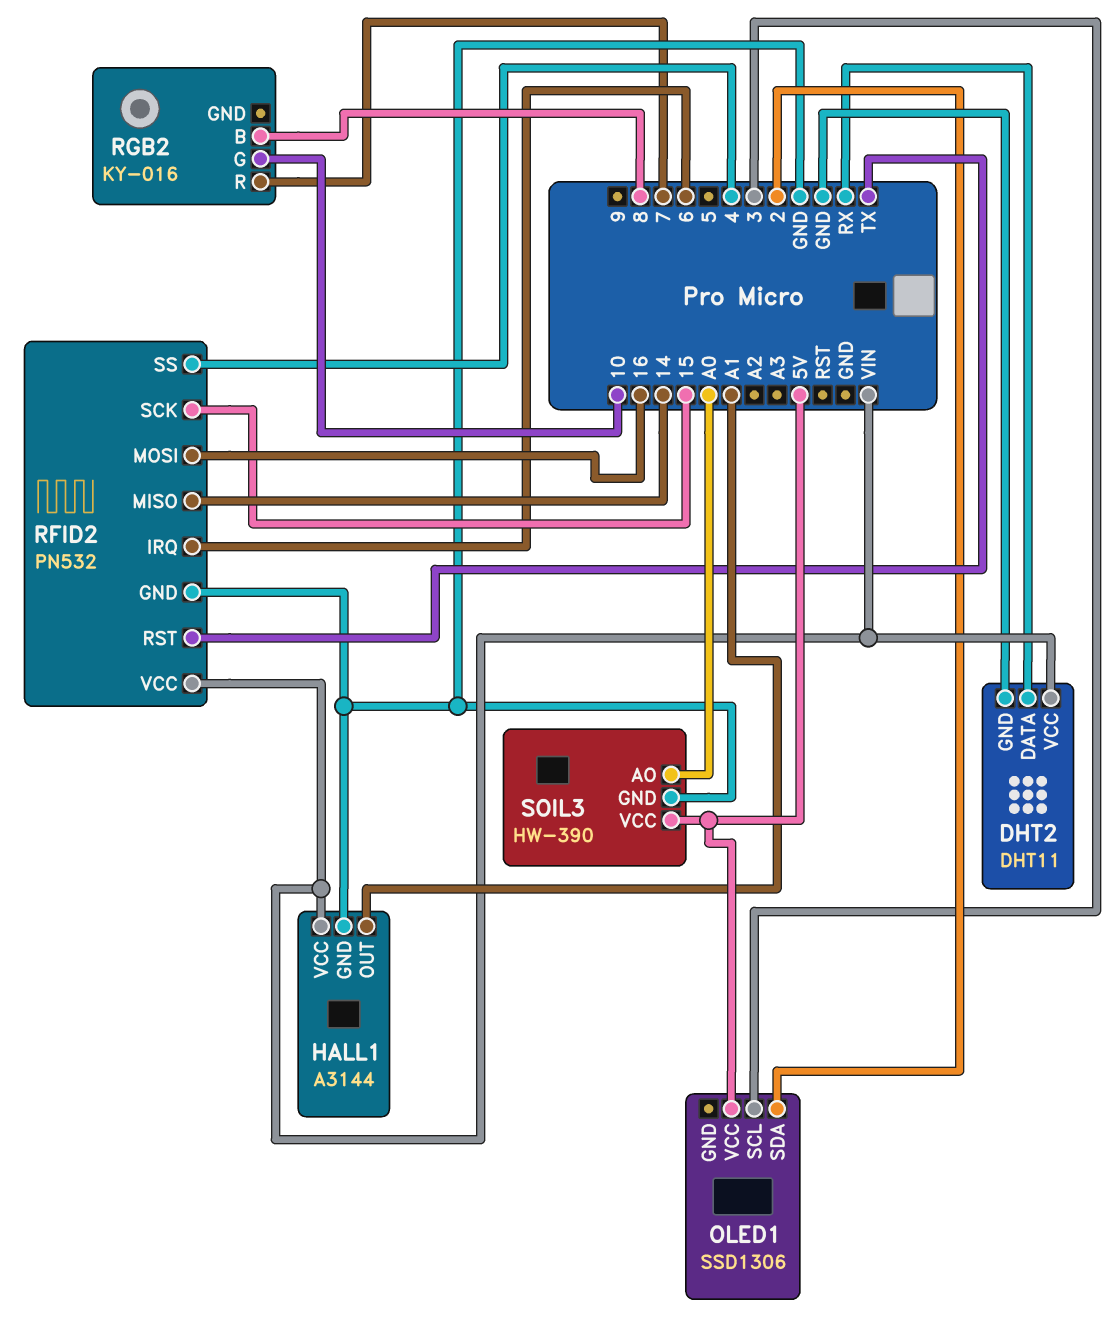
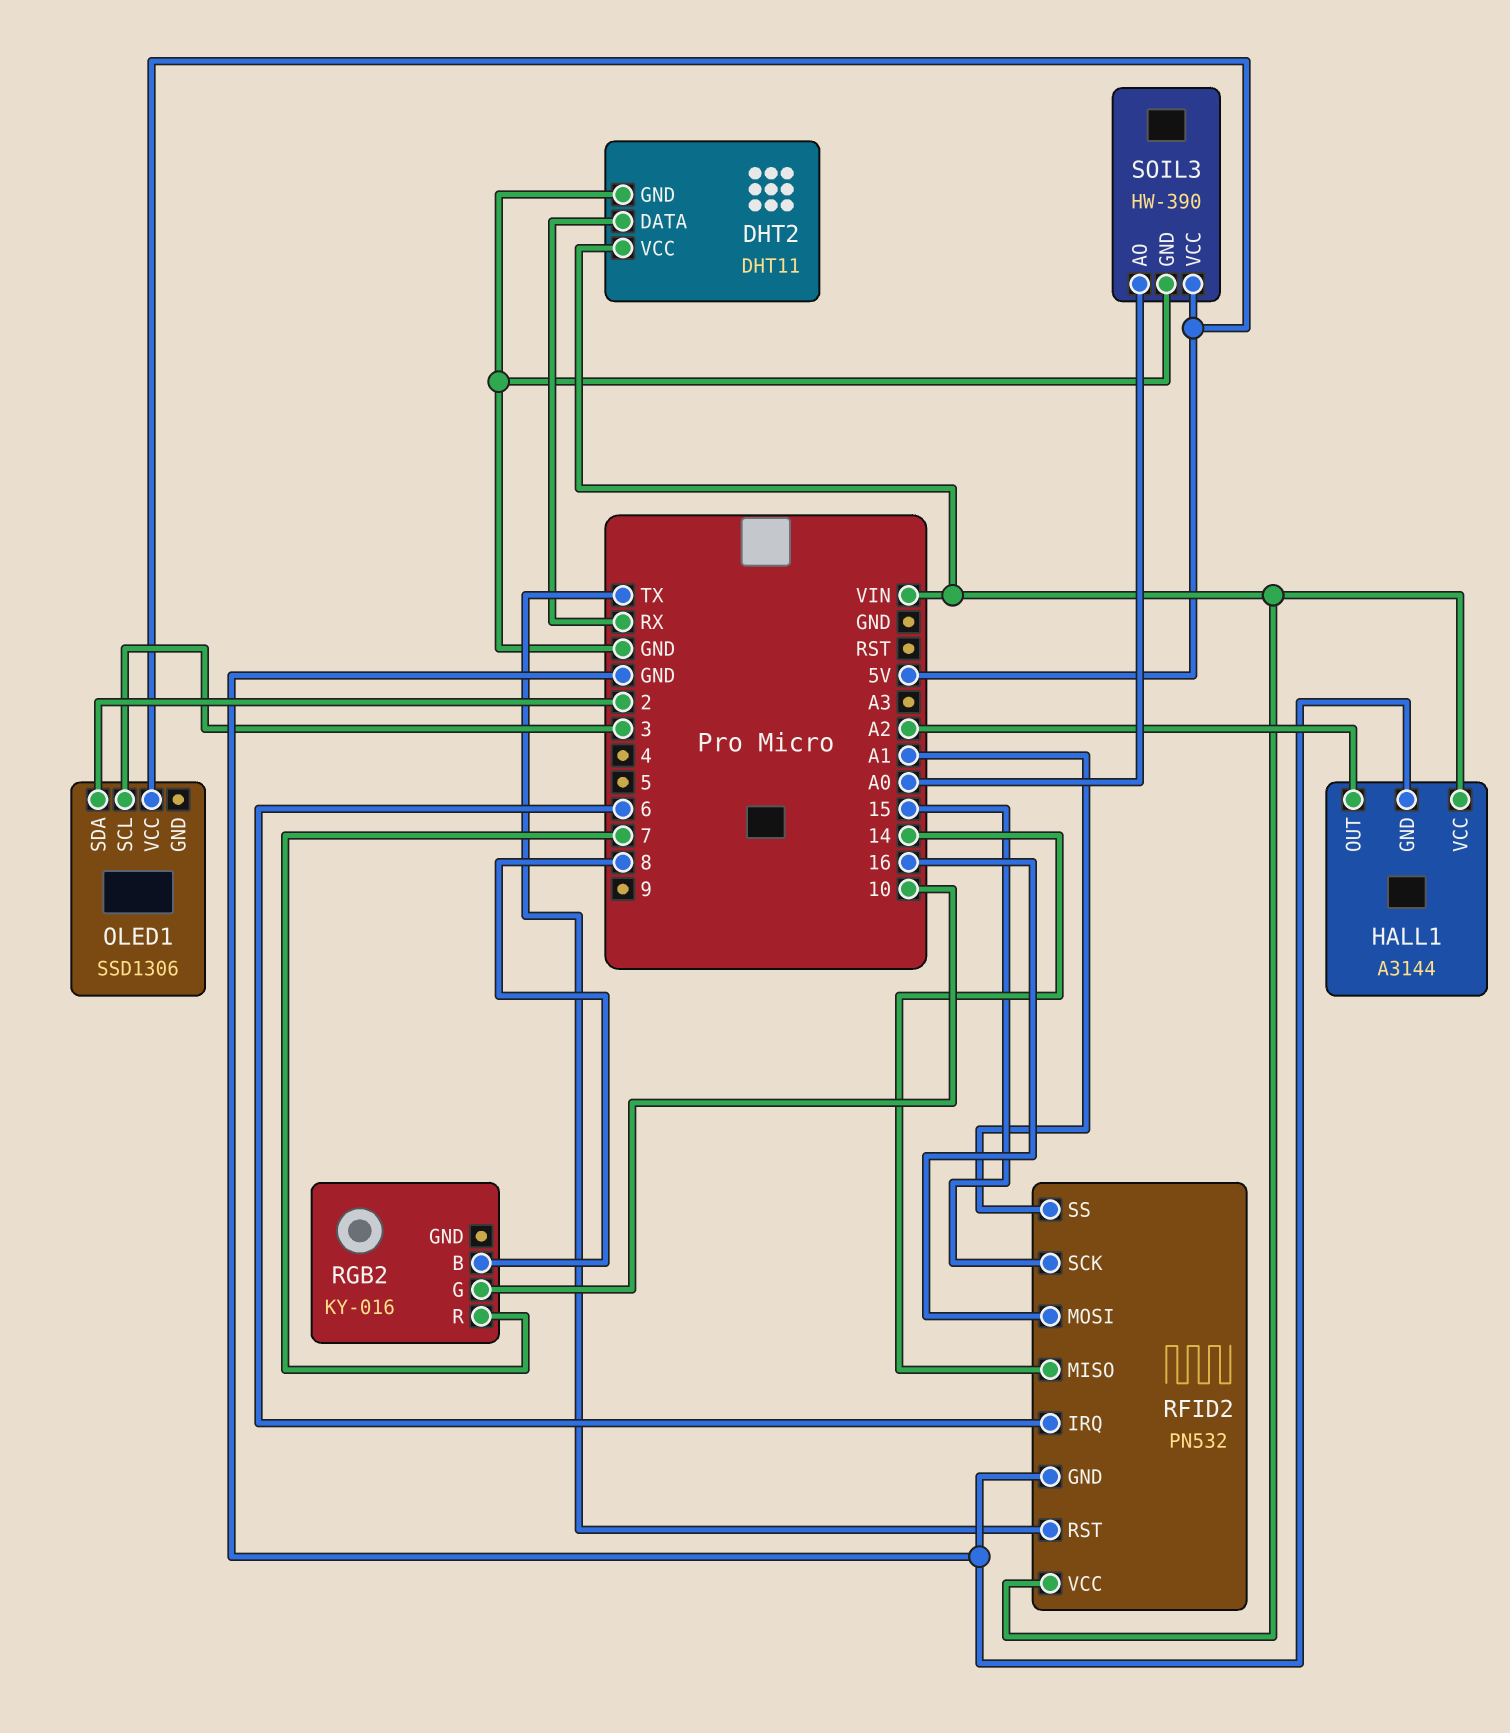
HALL1 pin OUT: A1 -> A2
RFID2 pin SS: 4 -> A1

